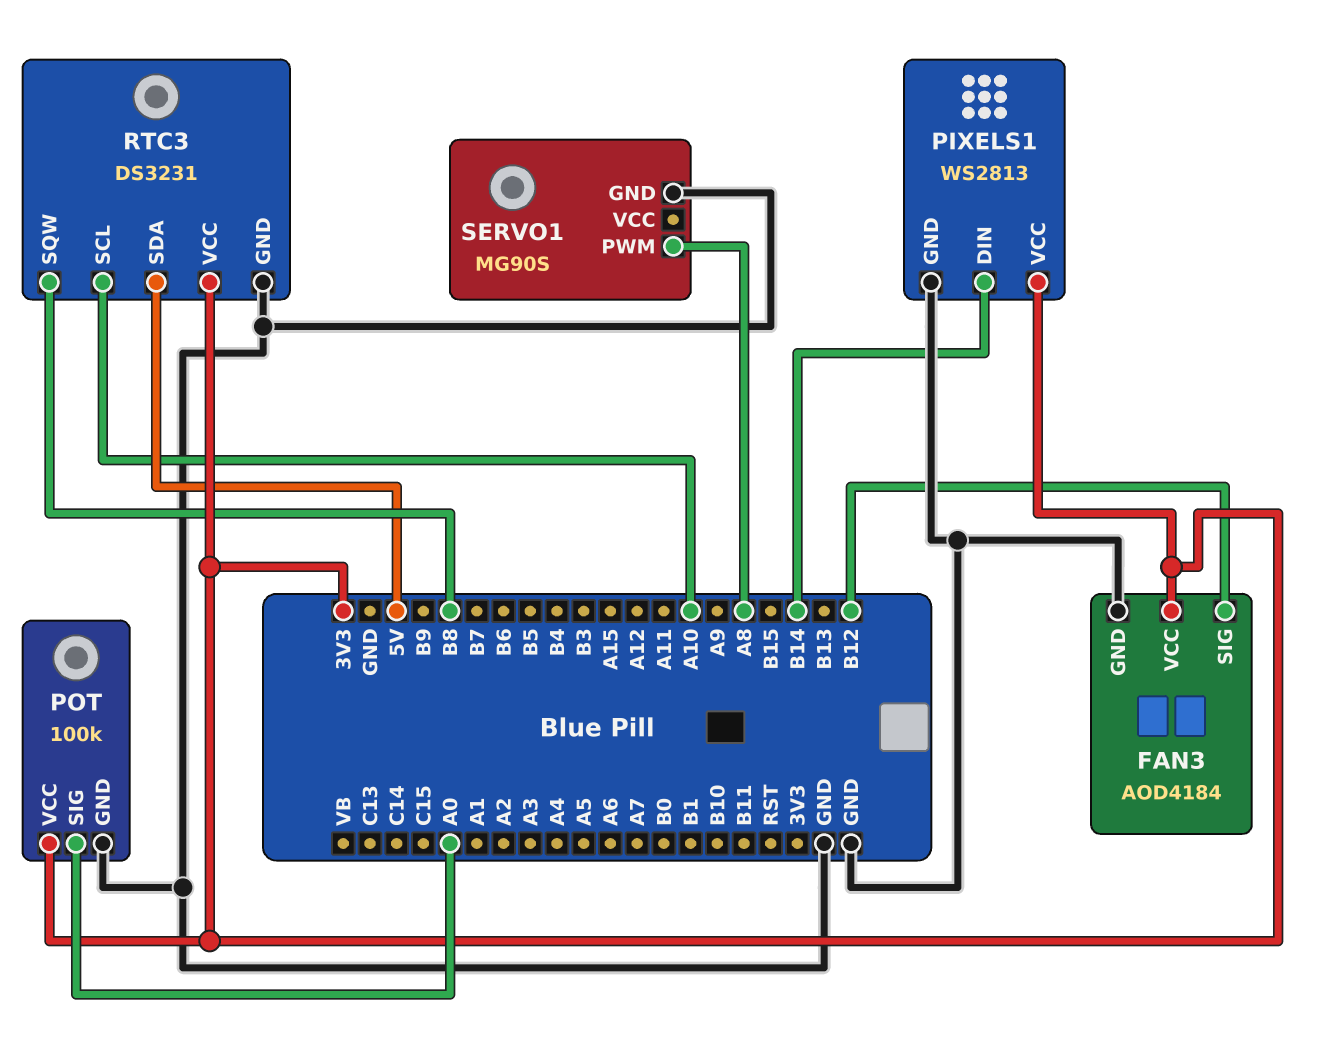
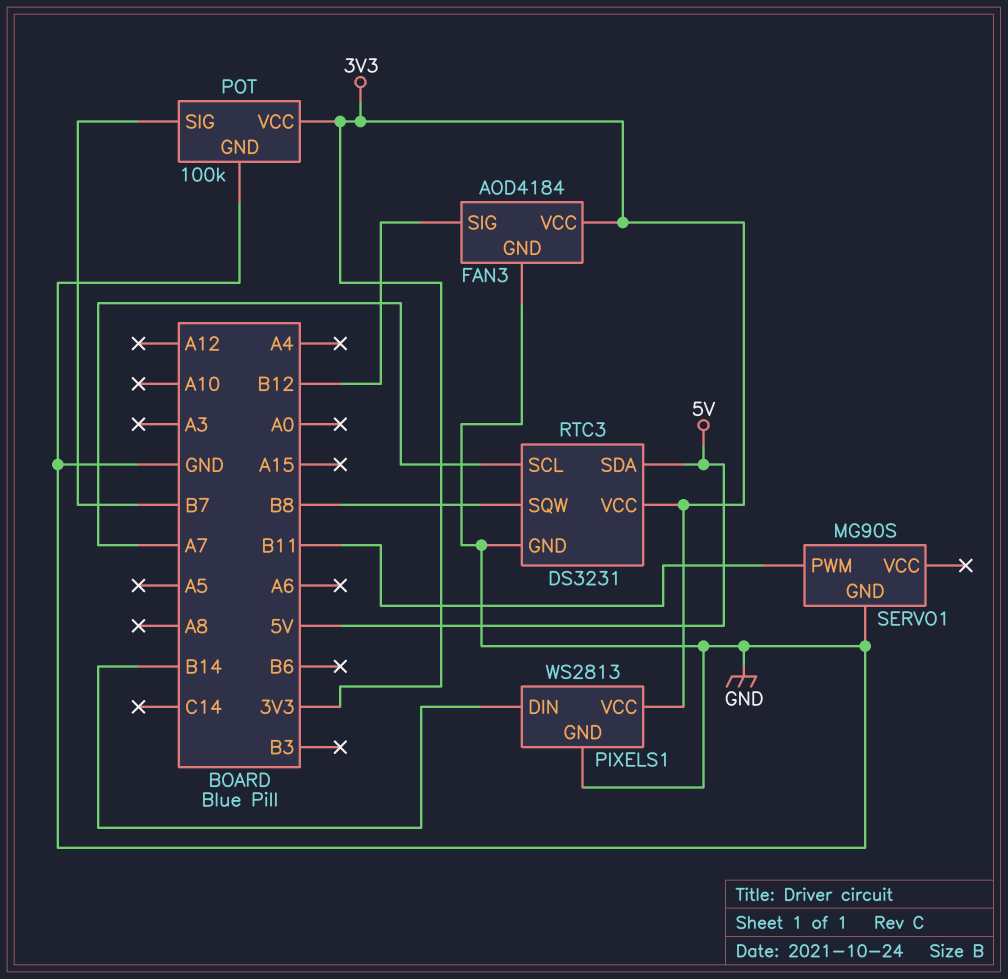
POT pin SIG: A0 -> B7
RTC3 pin SCL: A10 -> A7
SERVO1 pin PWM: A8 -> B11

